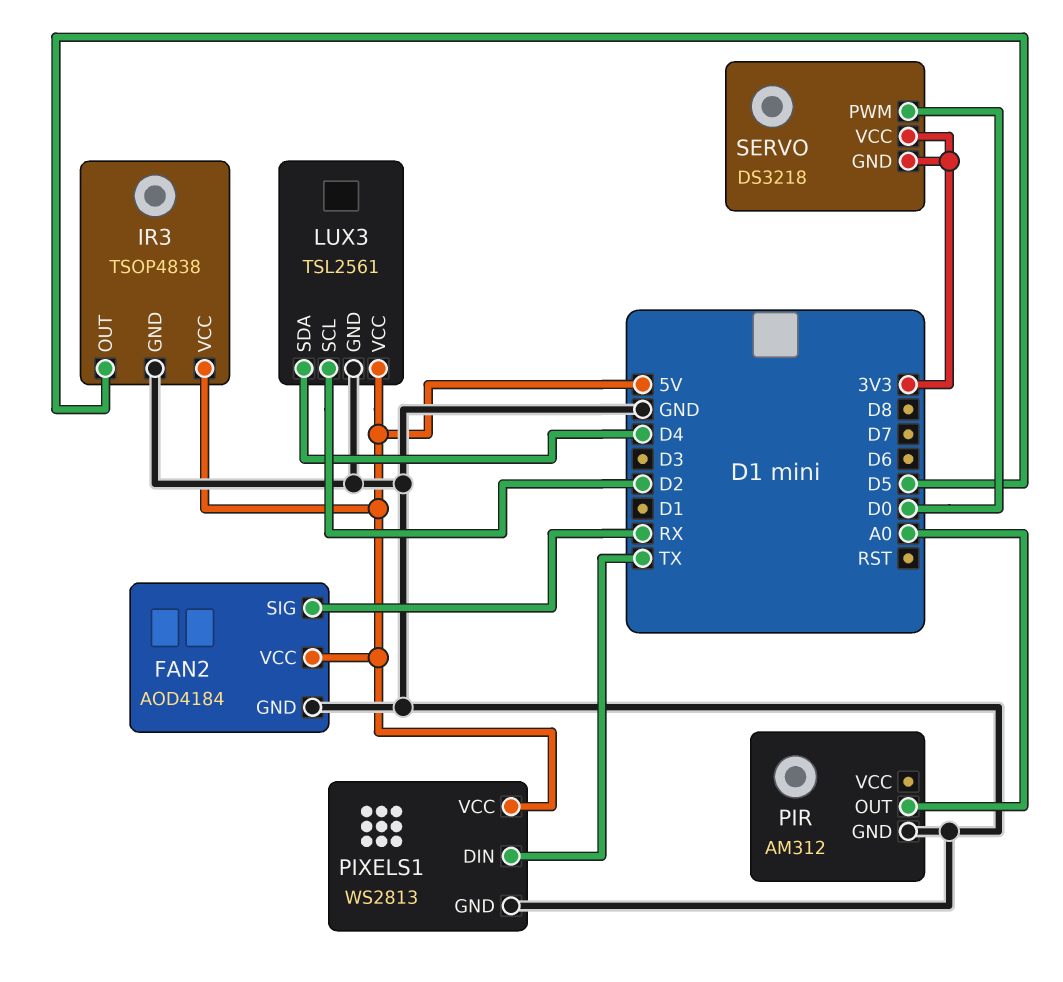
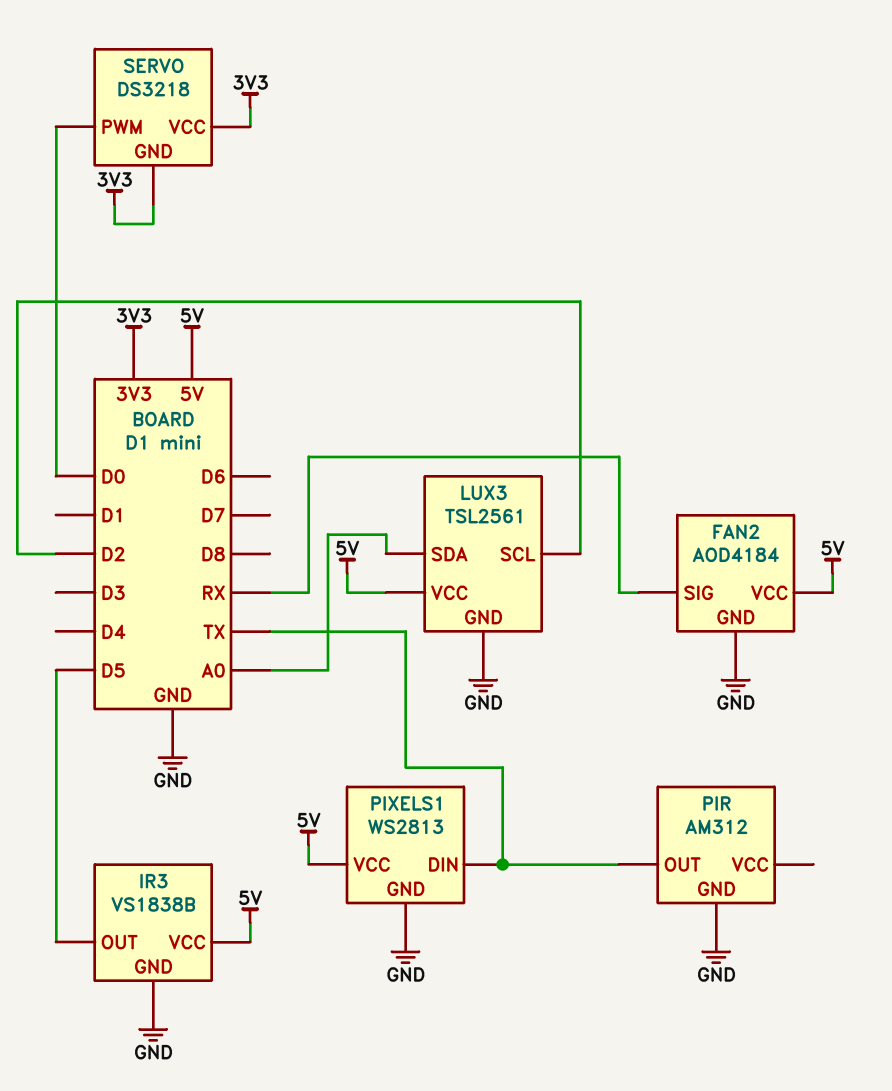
IR3: TSOP4838 -> VS1838B
LUX3 pin SDA: D4 -> A0
PIR pin OUT: A0 -> TX

